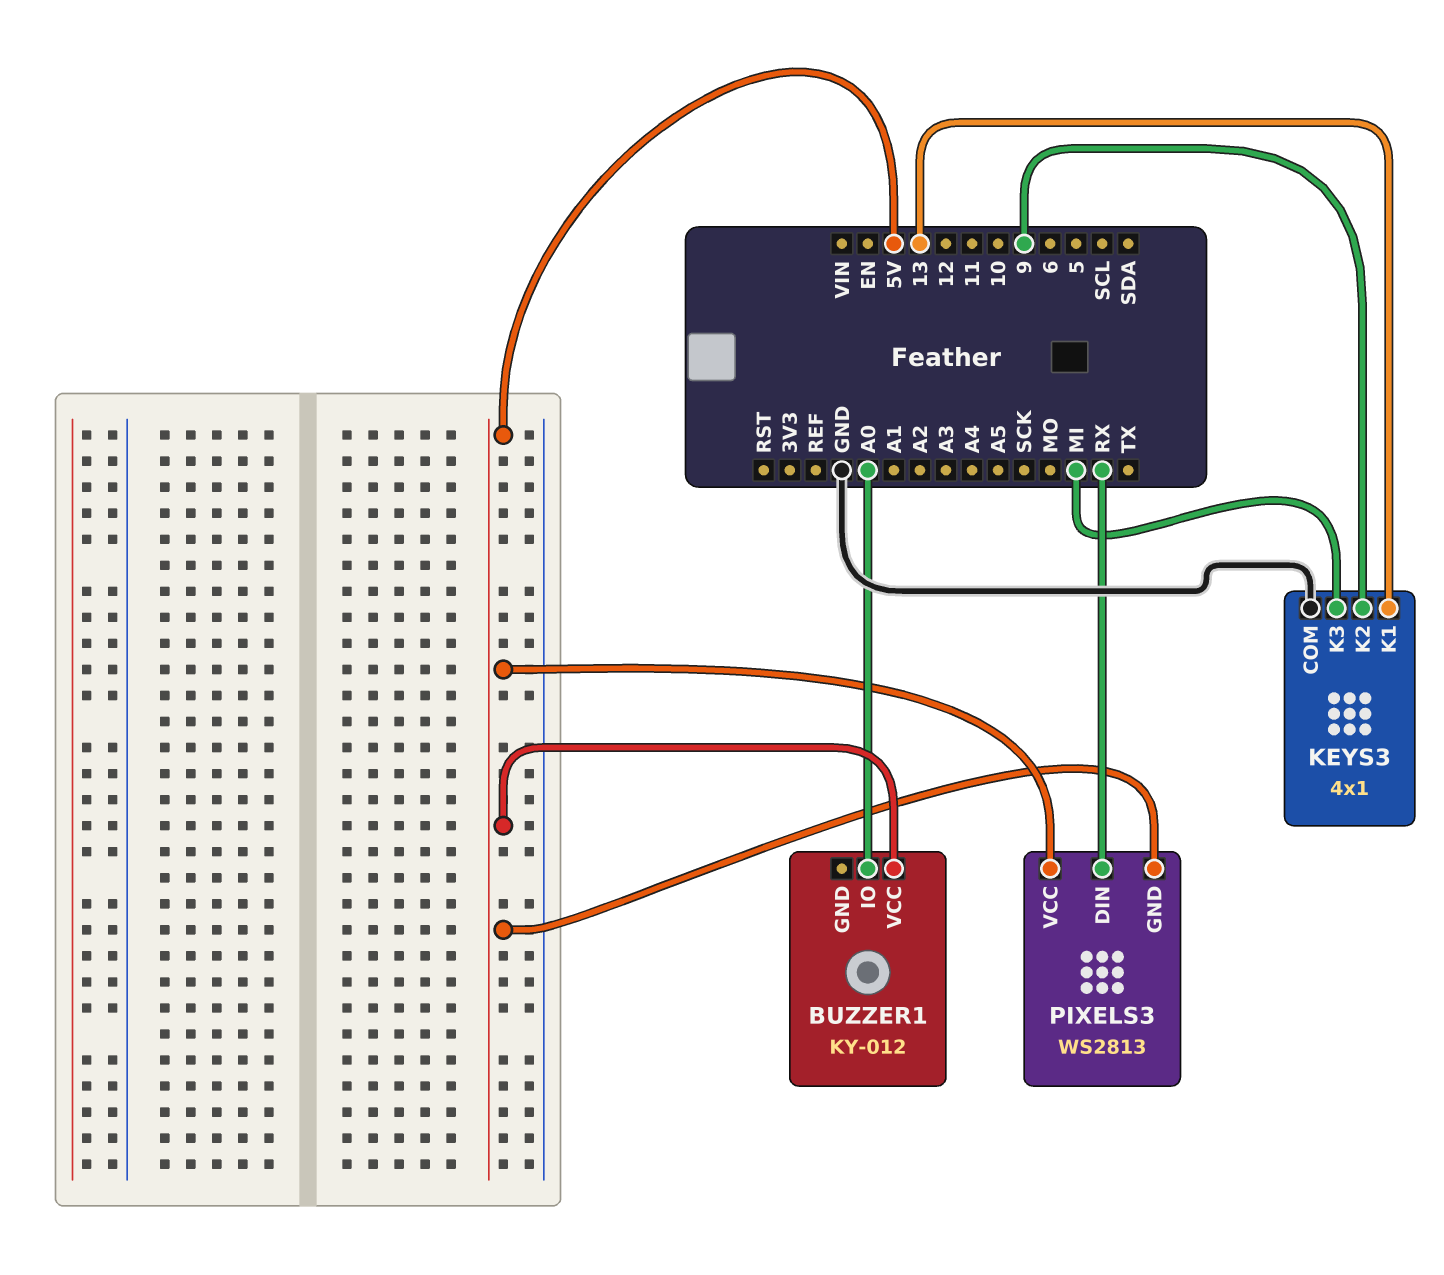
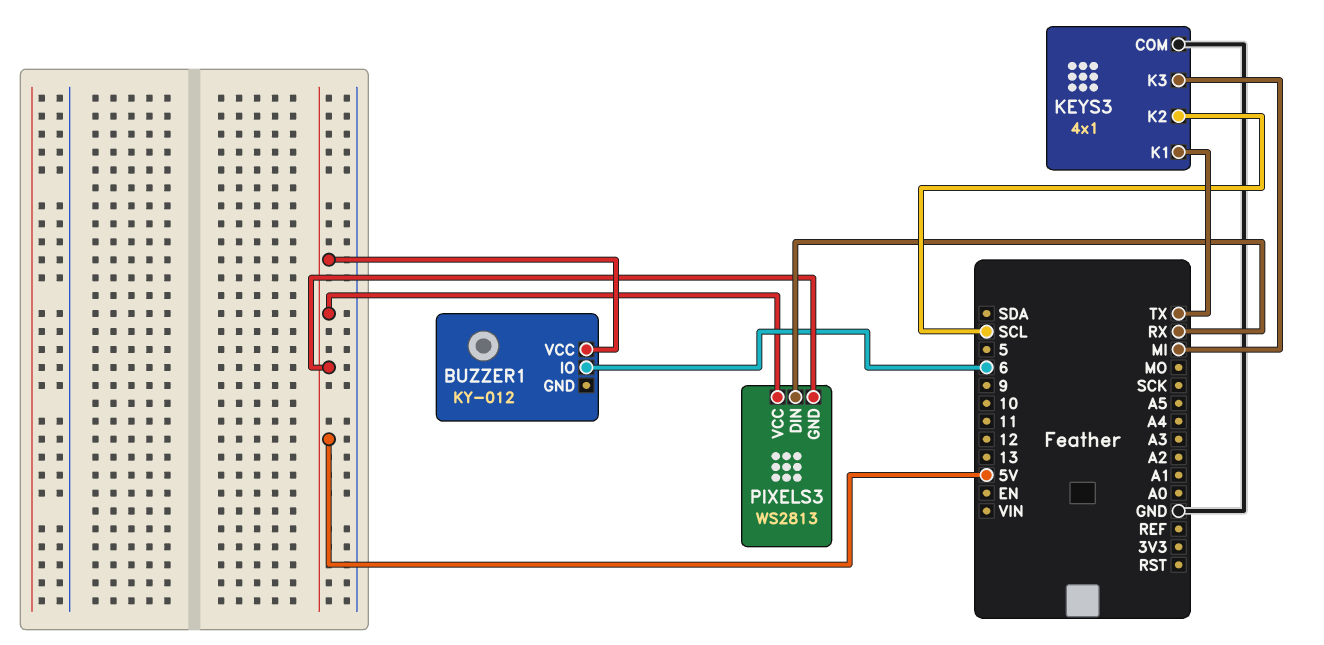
BUZZER1 pin IO: A0 -> 6
KEYS3 pin K1: 13 -> TX
KEYS3 pin K2: 9 -> SCL

